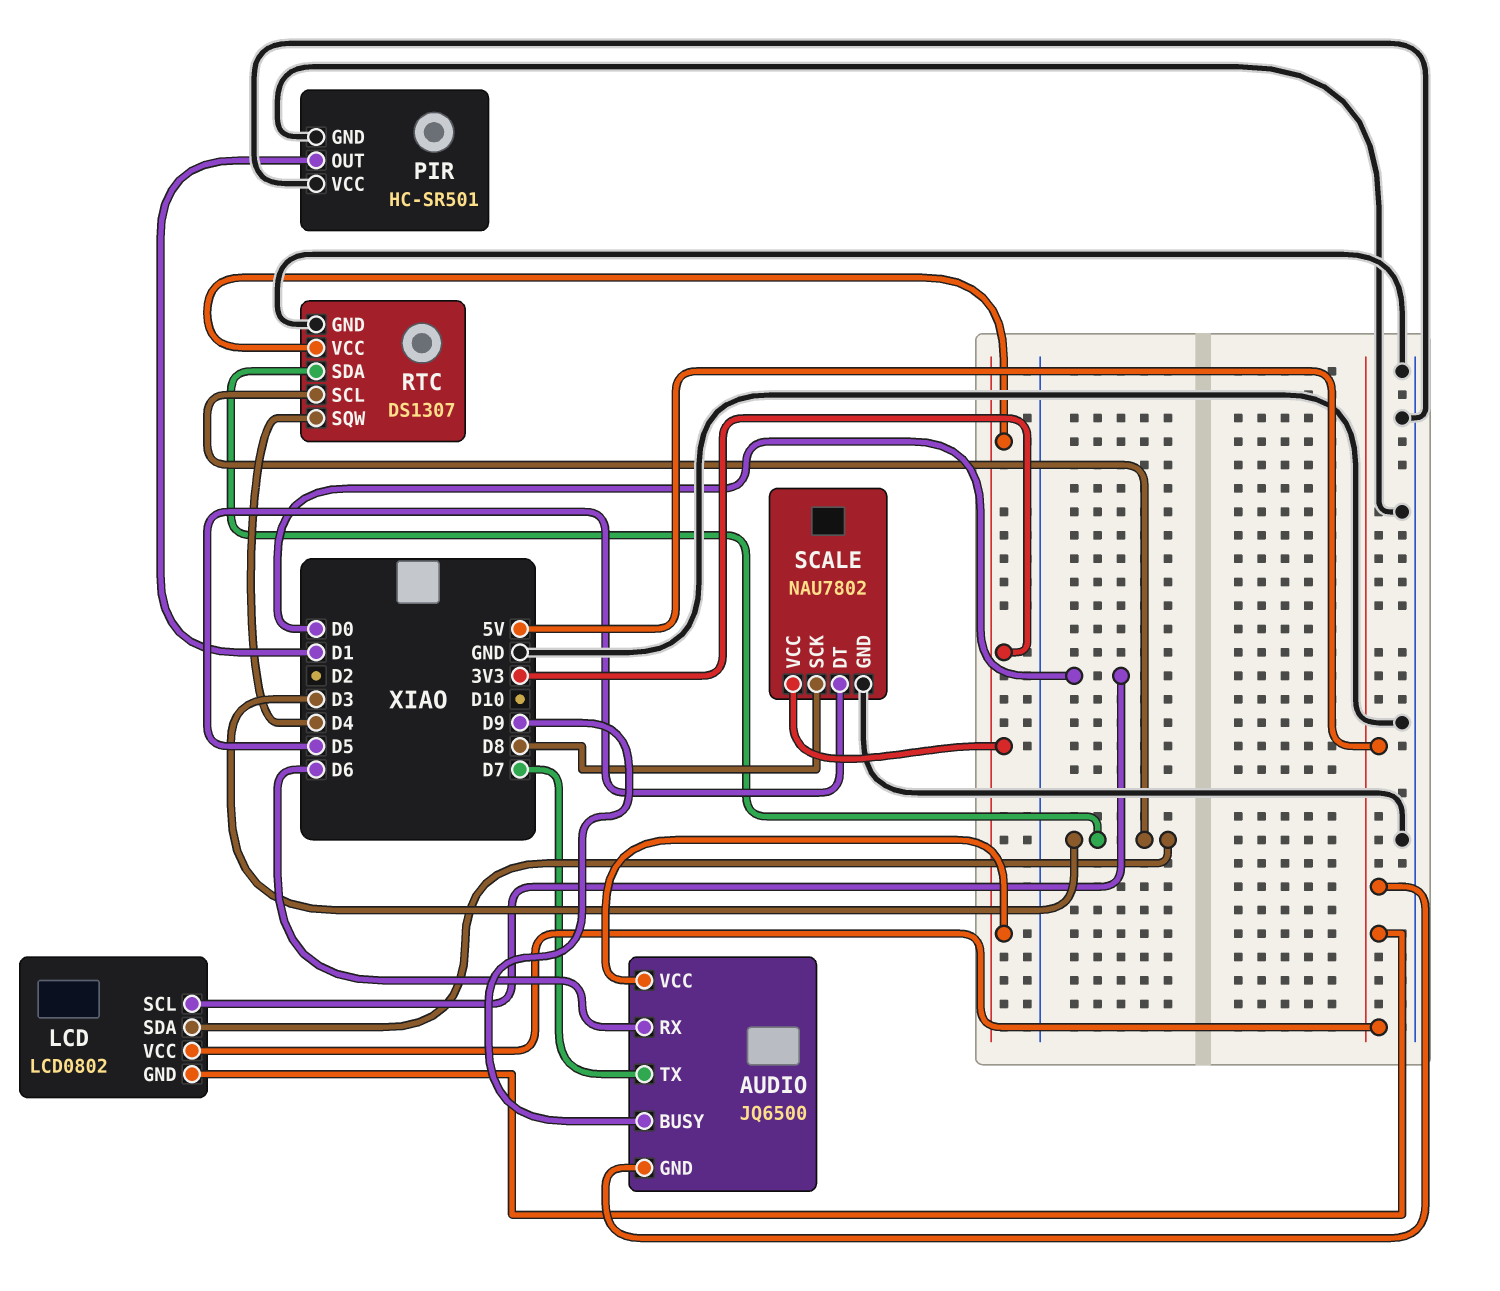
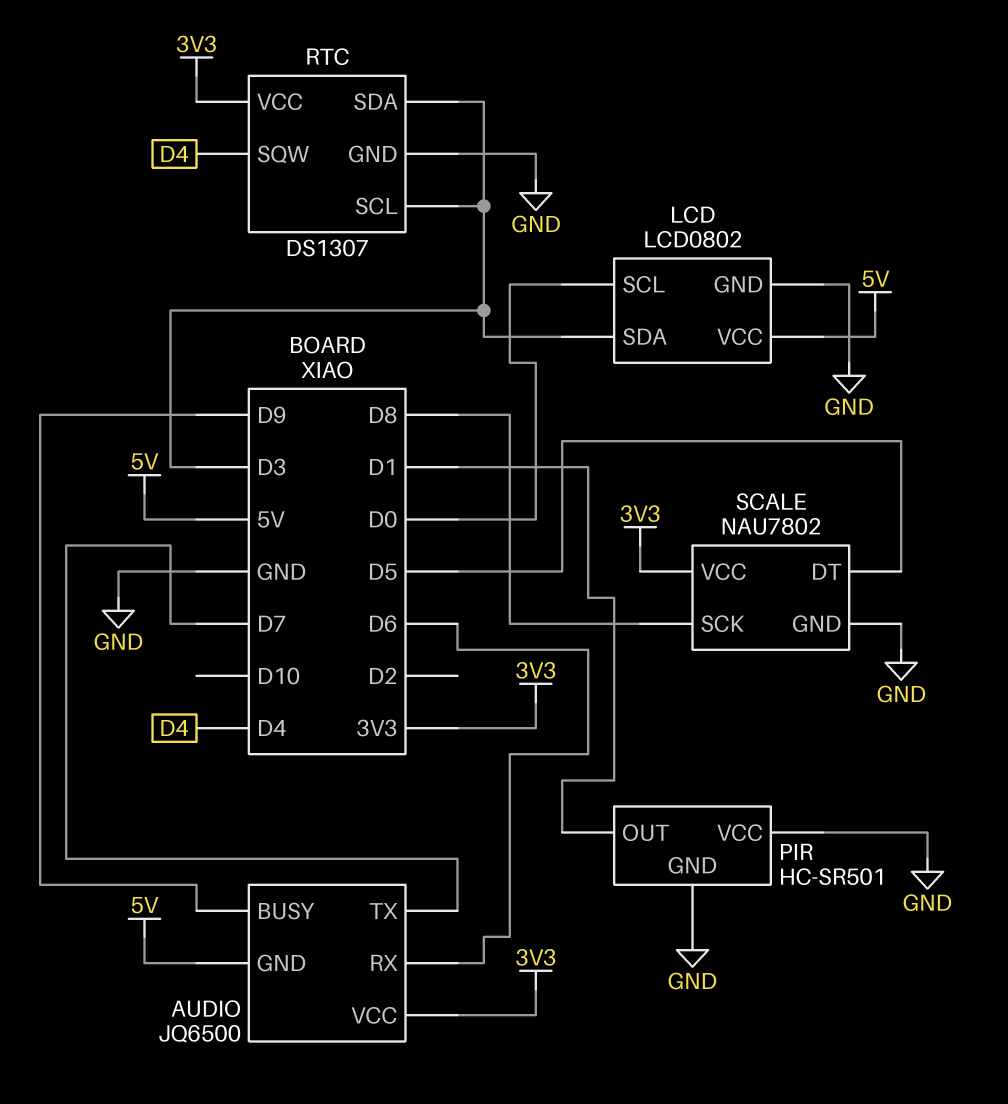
LCD pin GND: 5V -> GND

